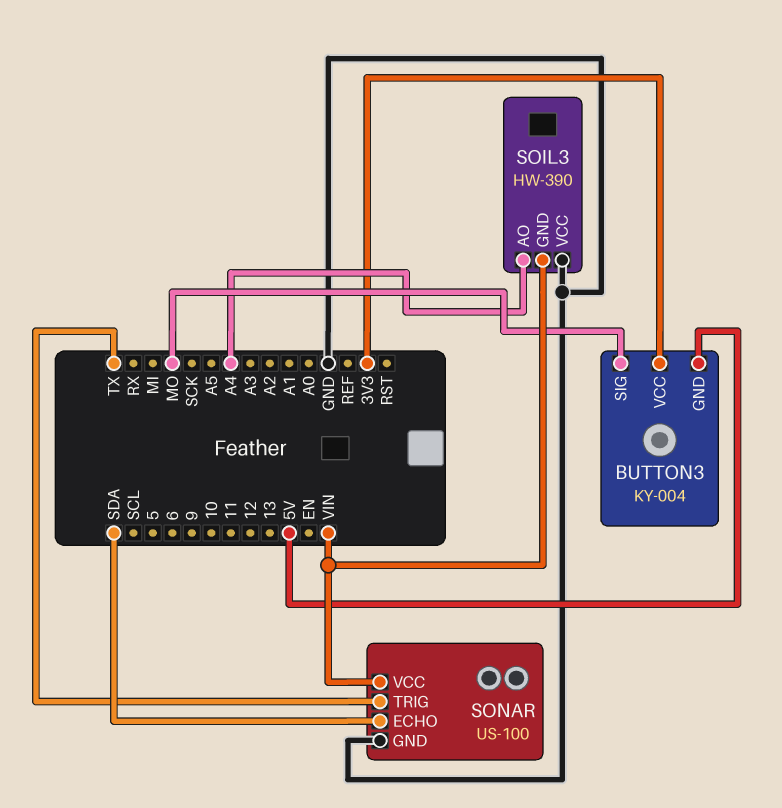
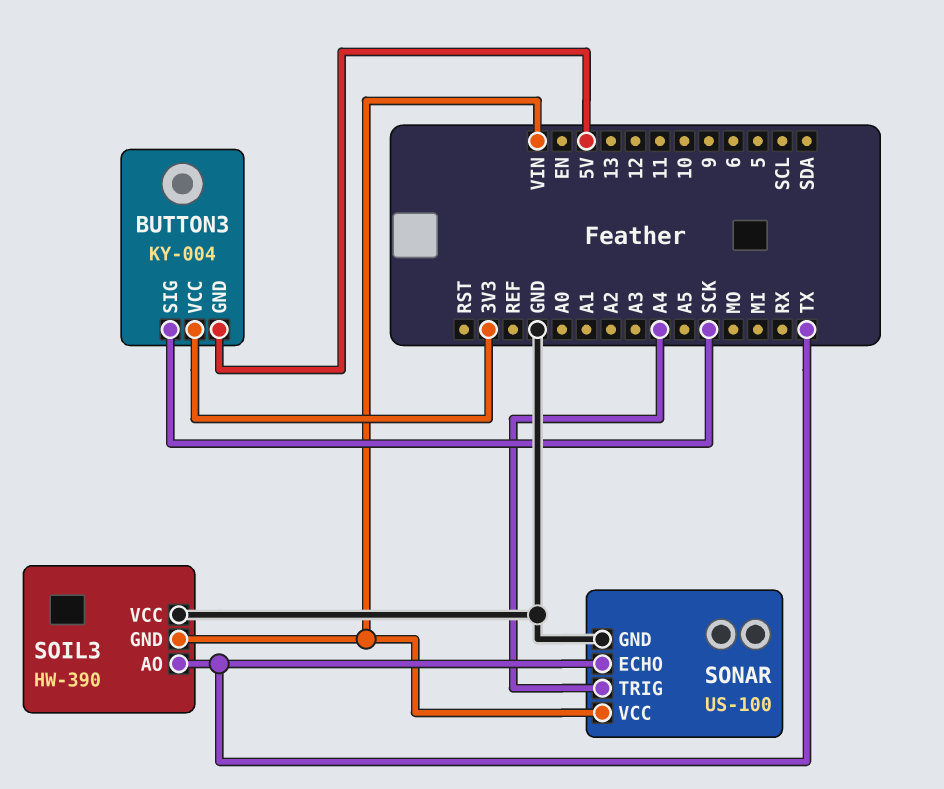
BUTTON3 pin SIG: MO -> SCK
SOIL3 pin AO: A4 -> TX
SONAR pin ECHO: SDA -> TX
SONAR pin TRIG: TX -> A4

